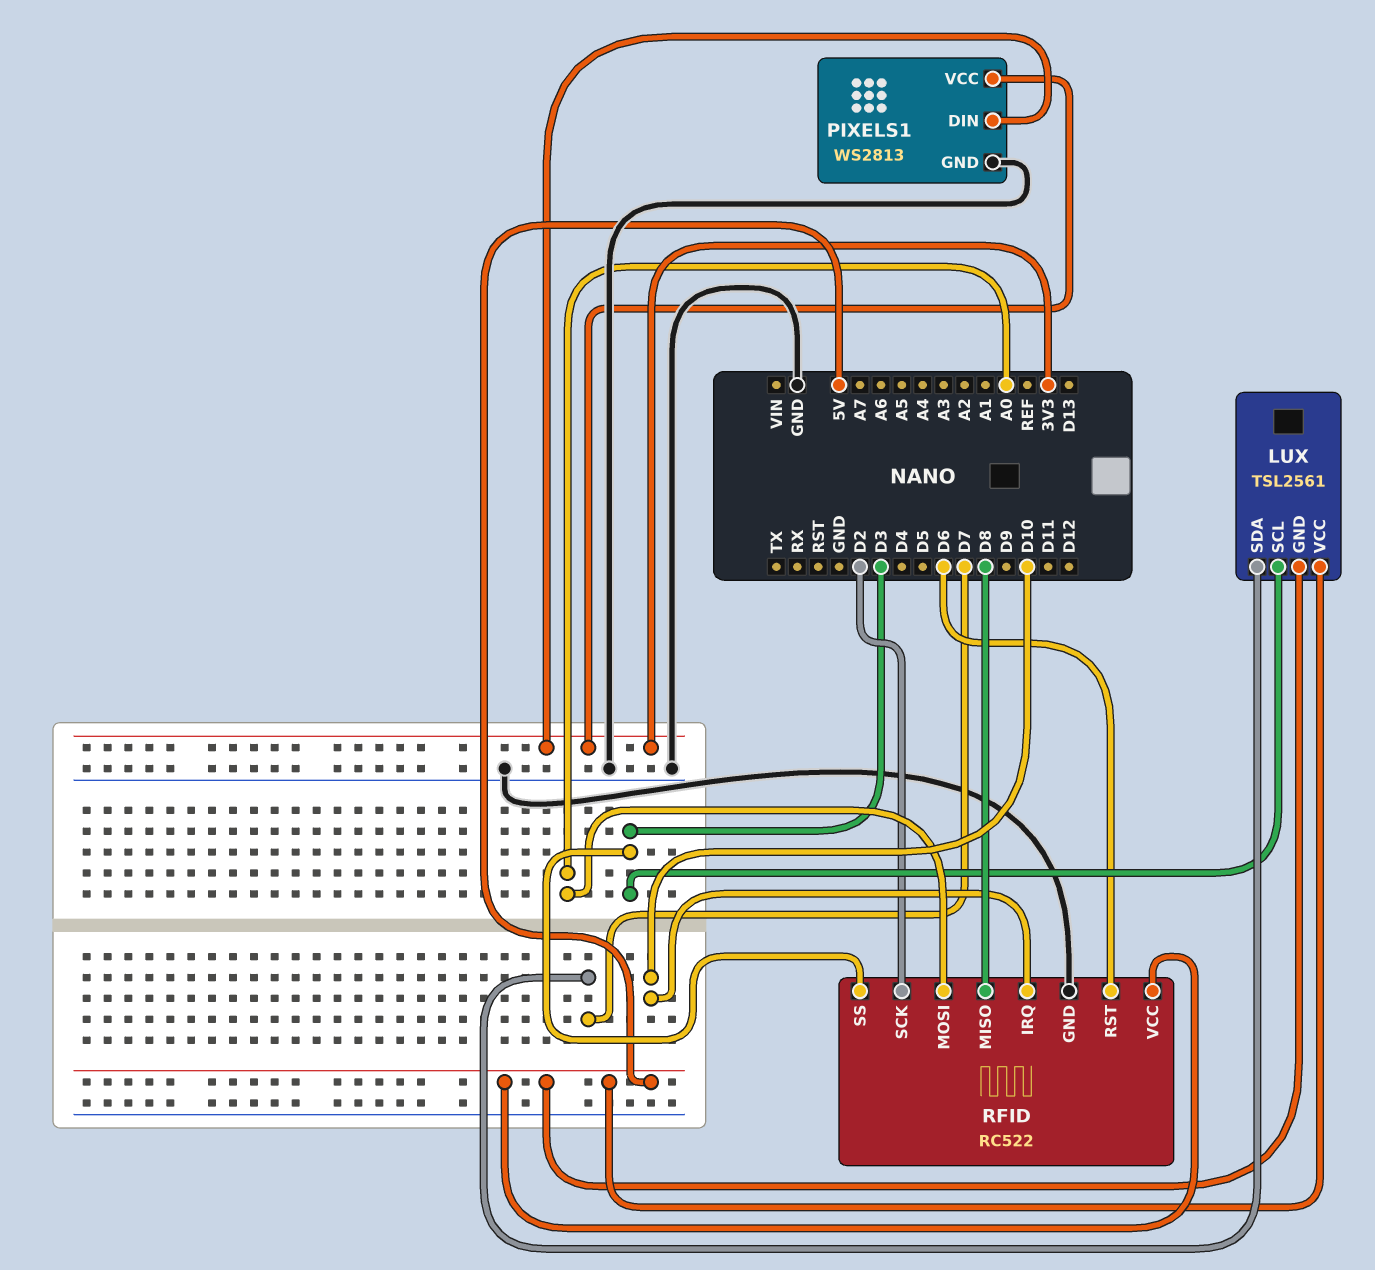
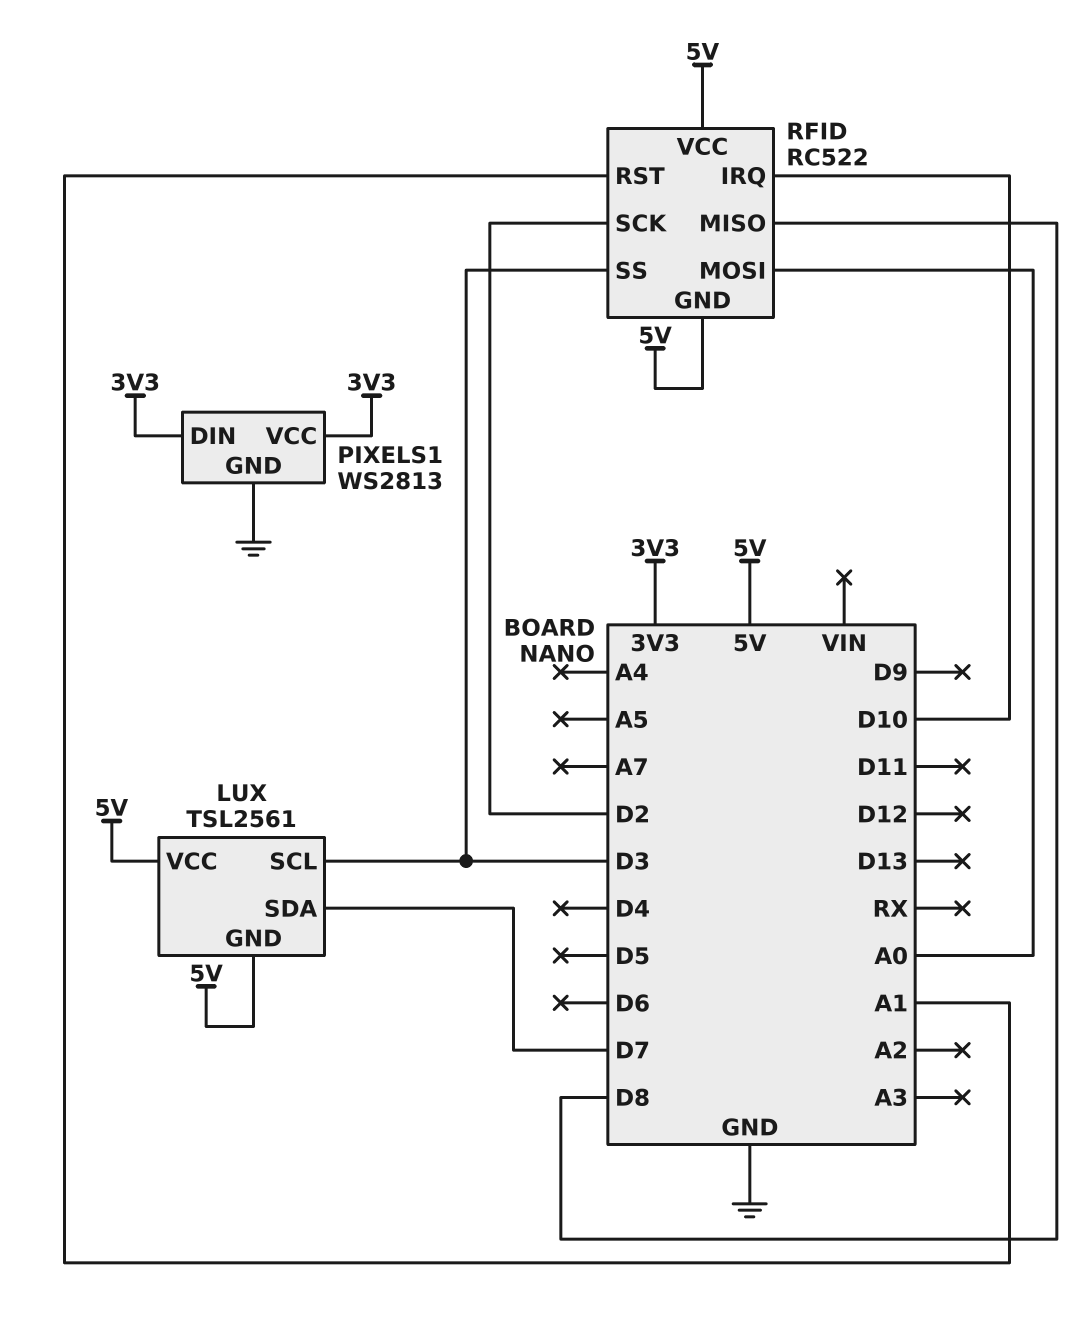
RFID pin GND: GND -> 5V
RFID pin RST: D6 -> A1

